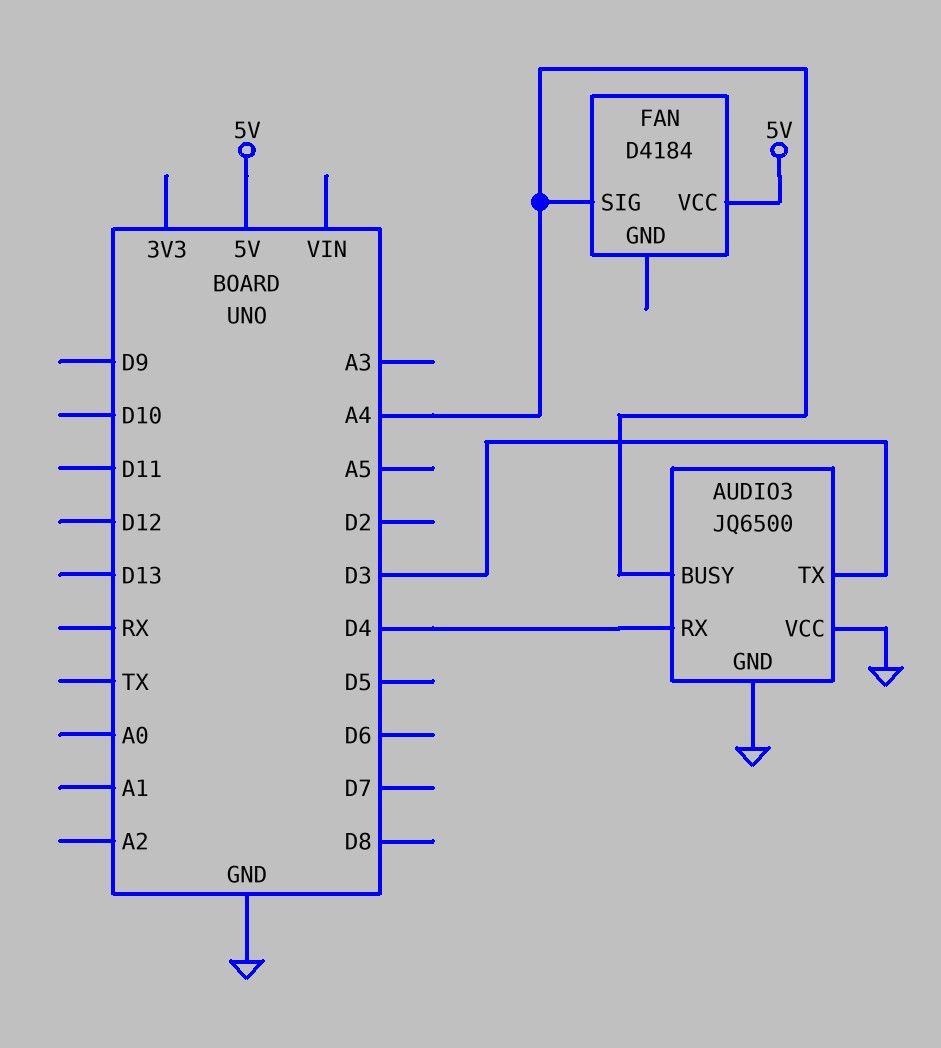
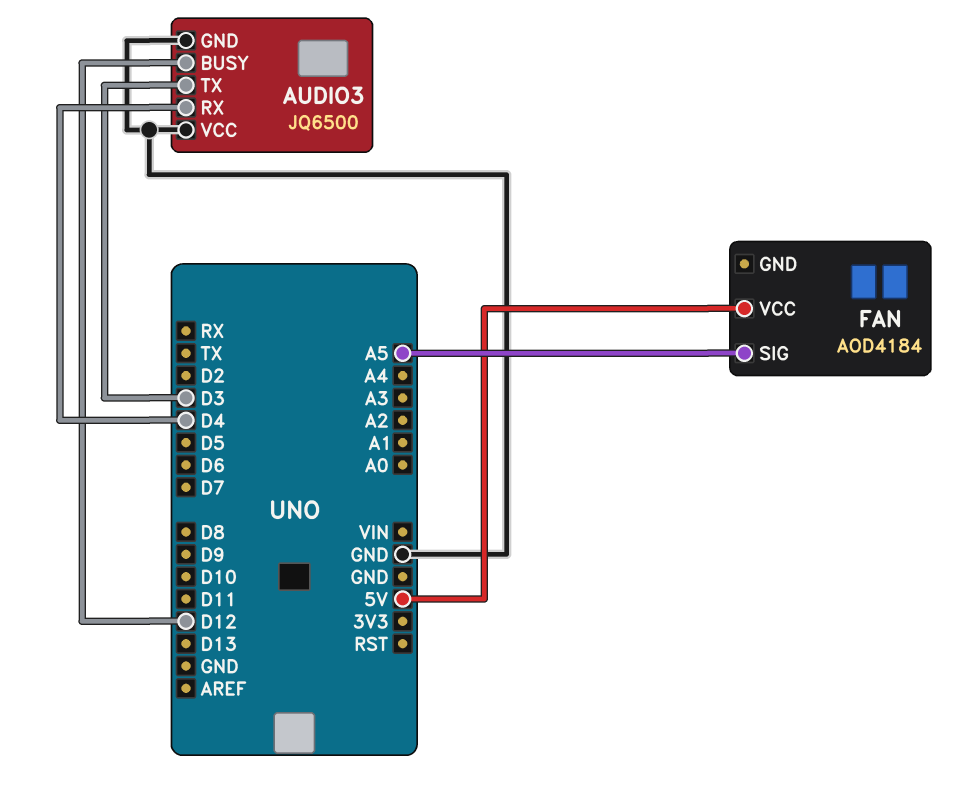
AUDIO3 pin BUSY: A4 -> D12
FAN: D4184 -> AOD4184
FAN pin SIG: A4 -> A5

